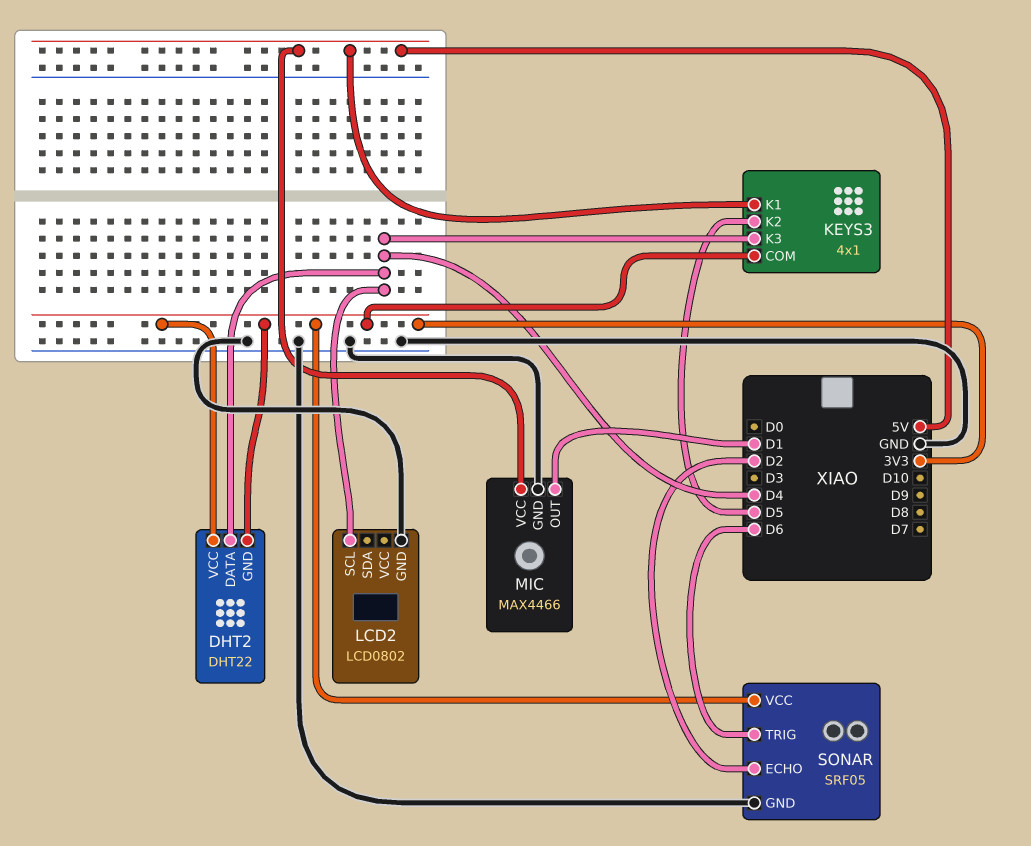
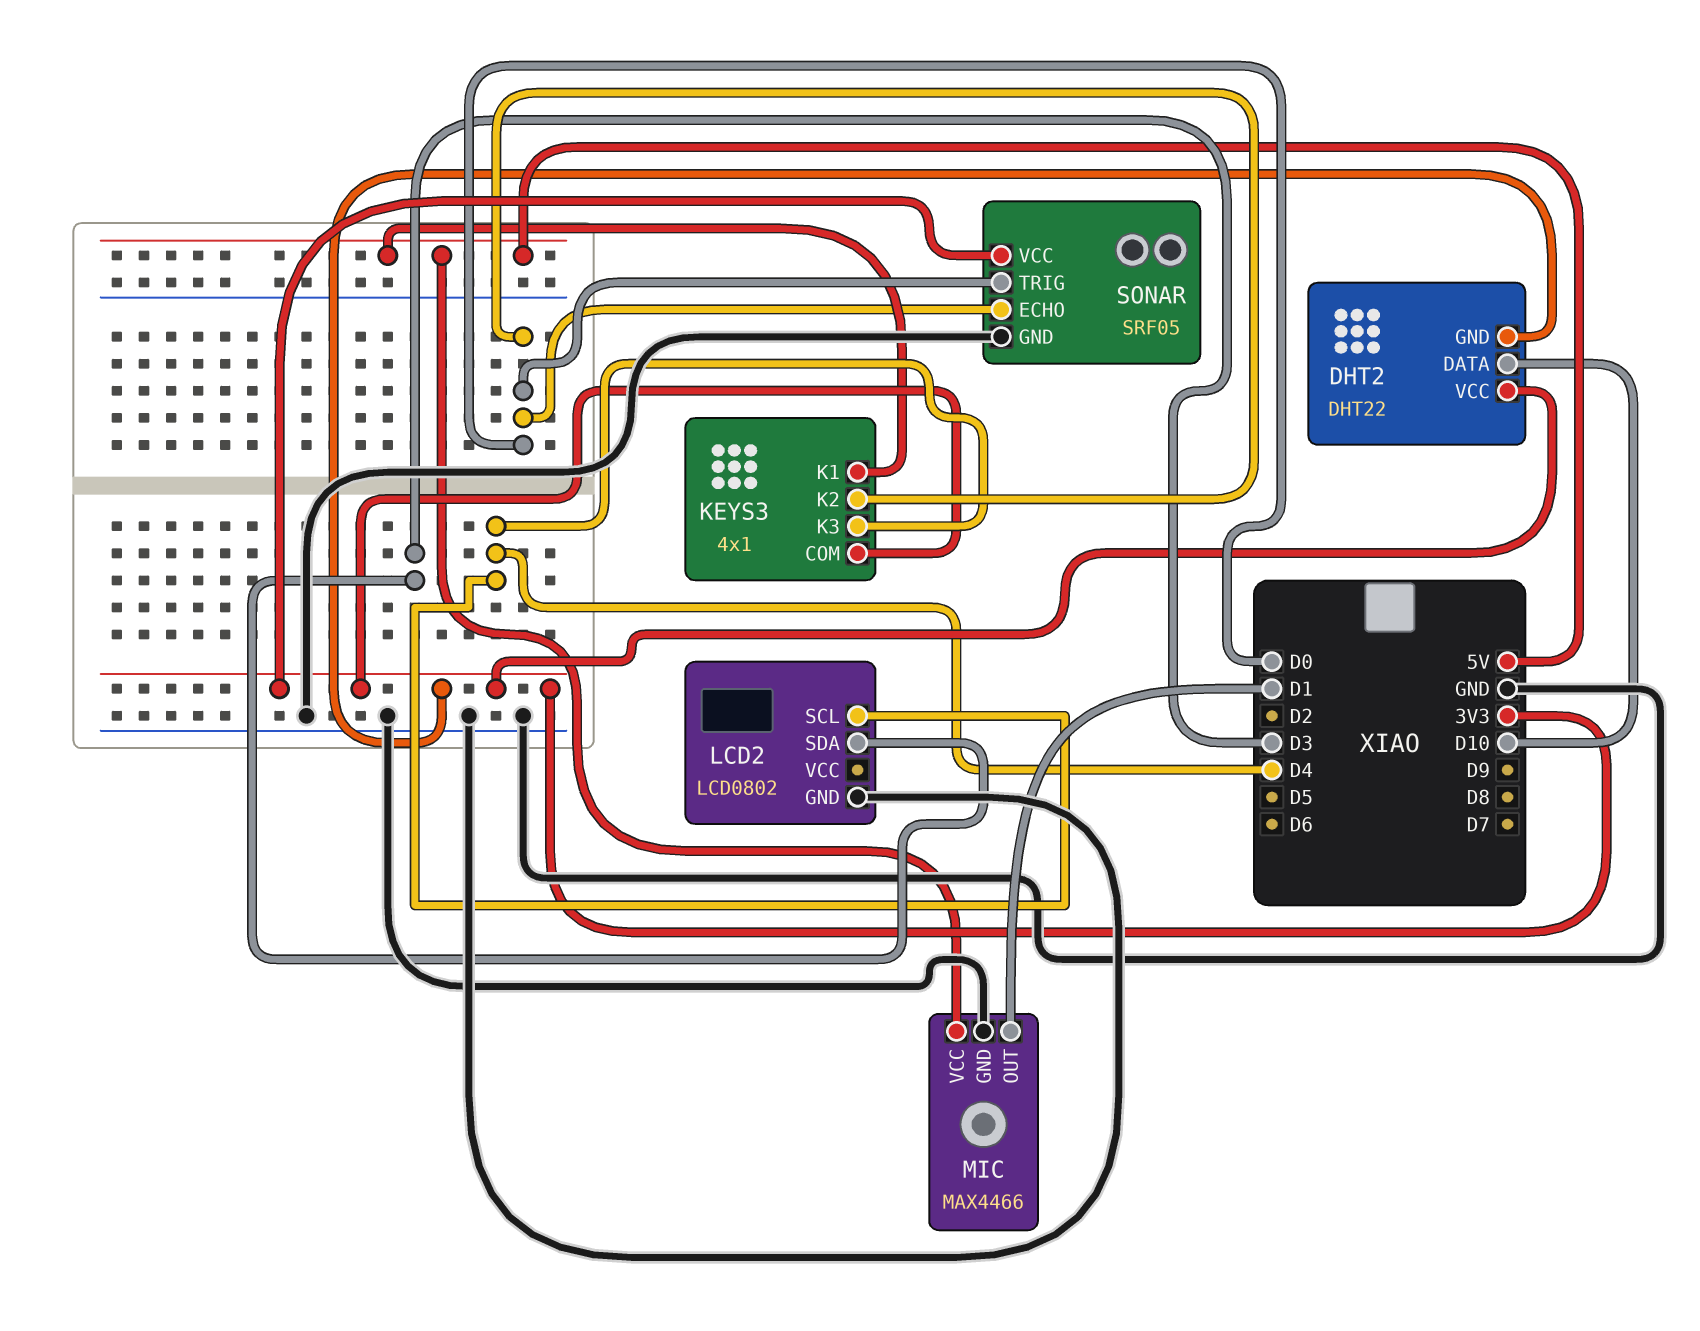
DHT2 pin DATA: D4 -> D10
KEYS3 pin K2: D5 -> D0
LCD2 pin SDA: none -> D3
SONAR pin ECHO: D2 -> D0
SONAR pin TRIG: D6 -> D0

